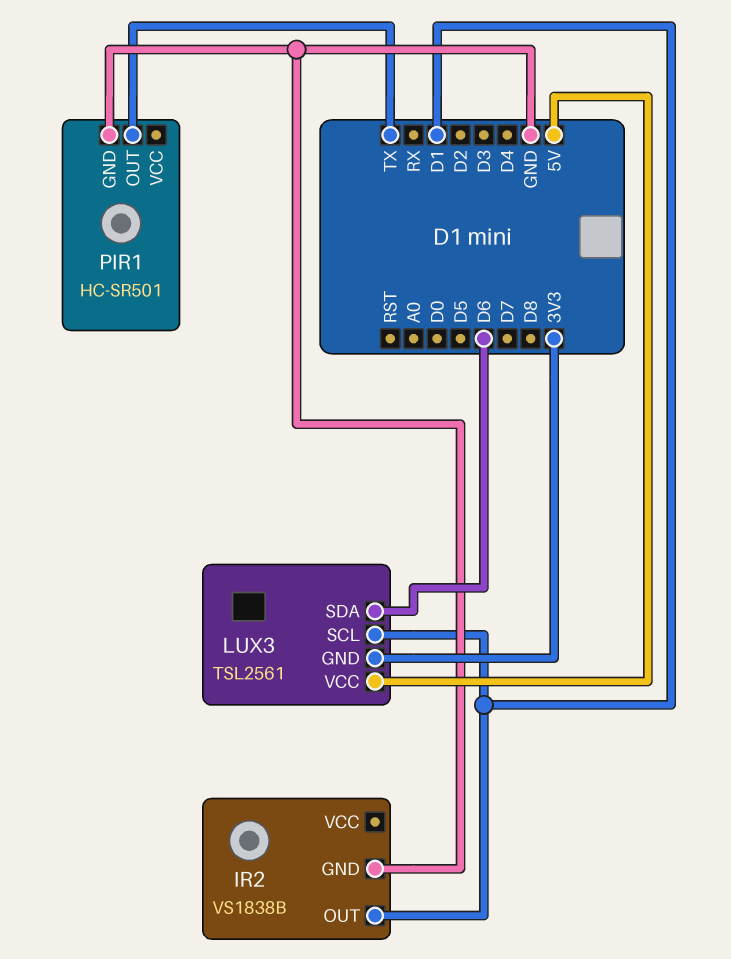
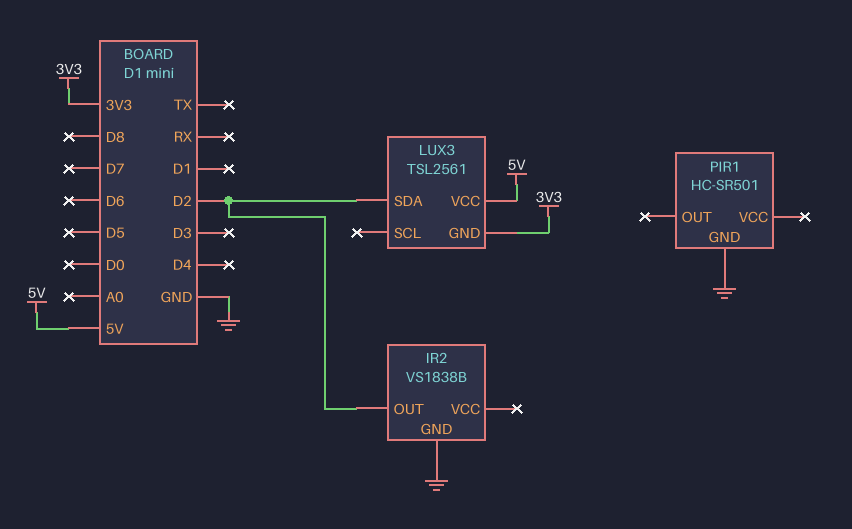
IR2 pin OUT: D1 -> D2
LUX3 pin SCL: D1 -> none
LUX3 pin SDA: D6 -> D2
PIR1 pin OUT: TX -> none

